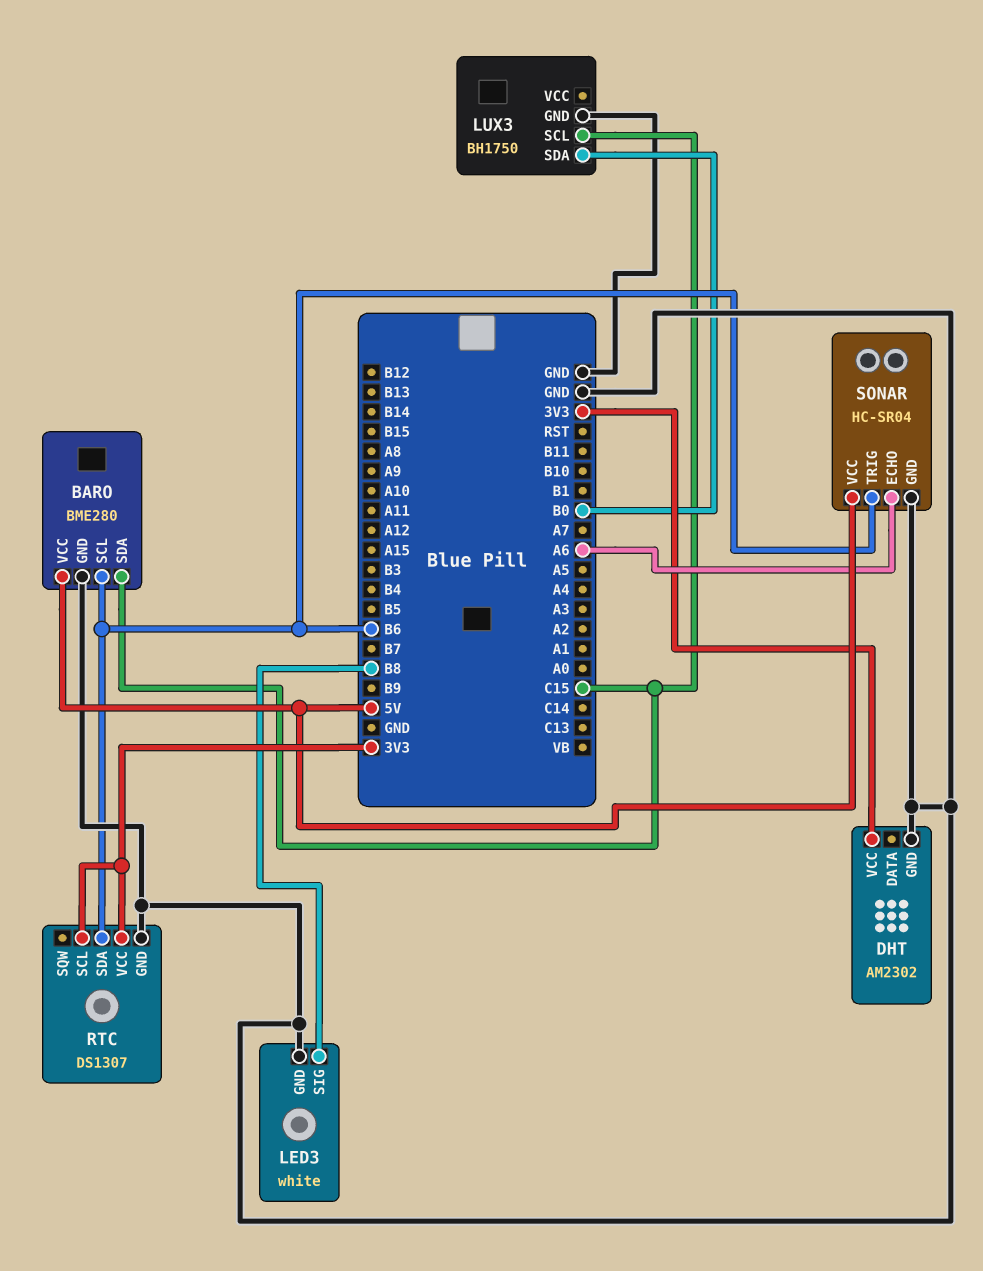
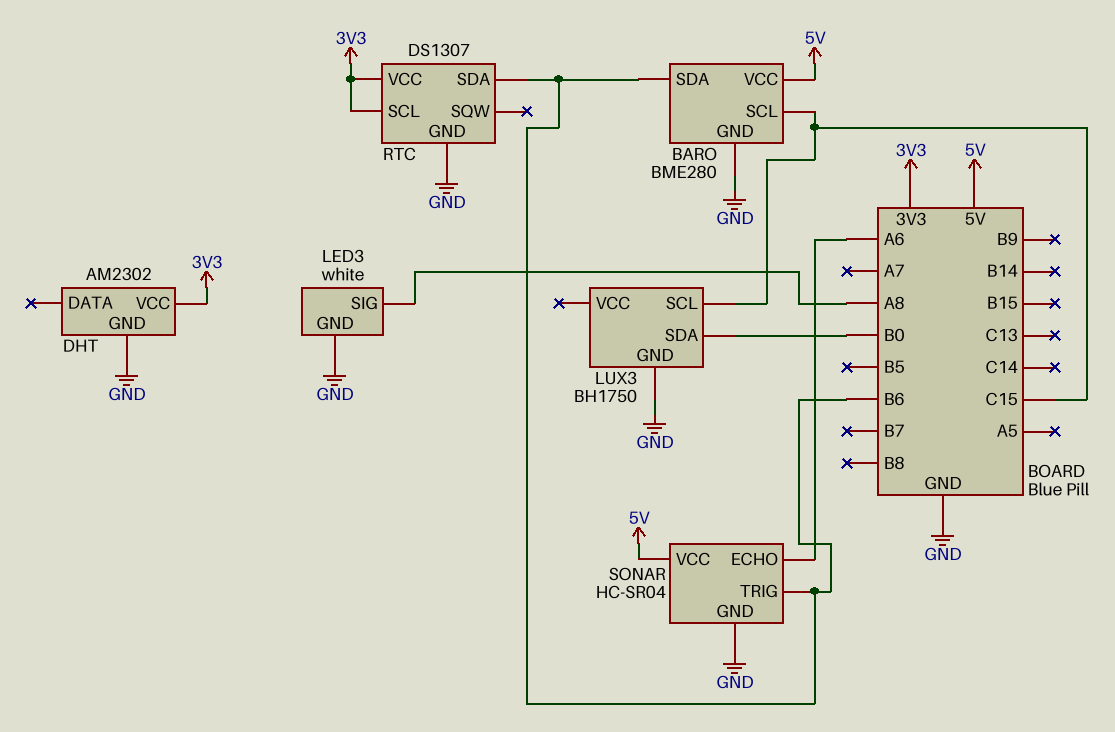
BARO pin SCL: B6 -> C15
BARO pin SDA: C15 -> B6
LED3 pin SIG: B8 -> A8

